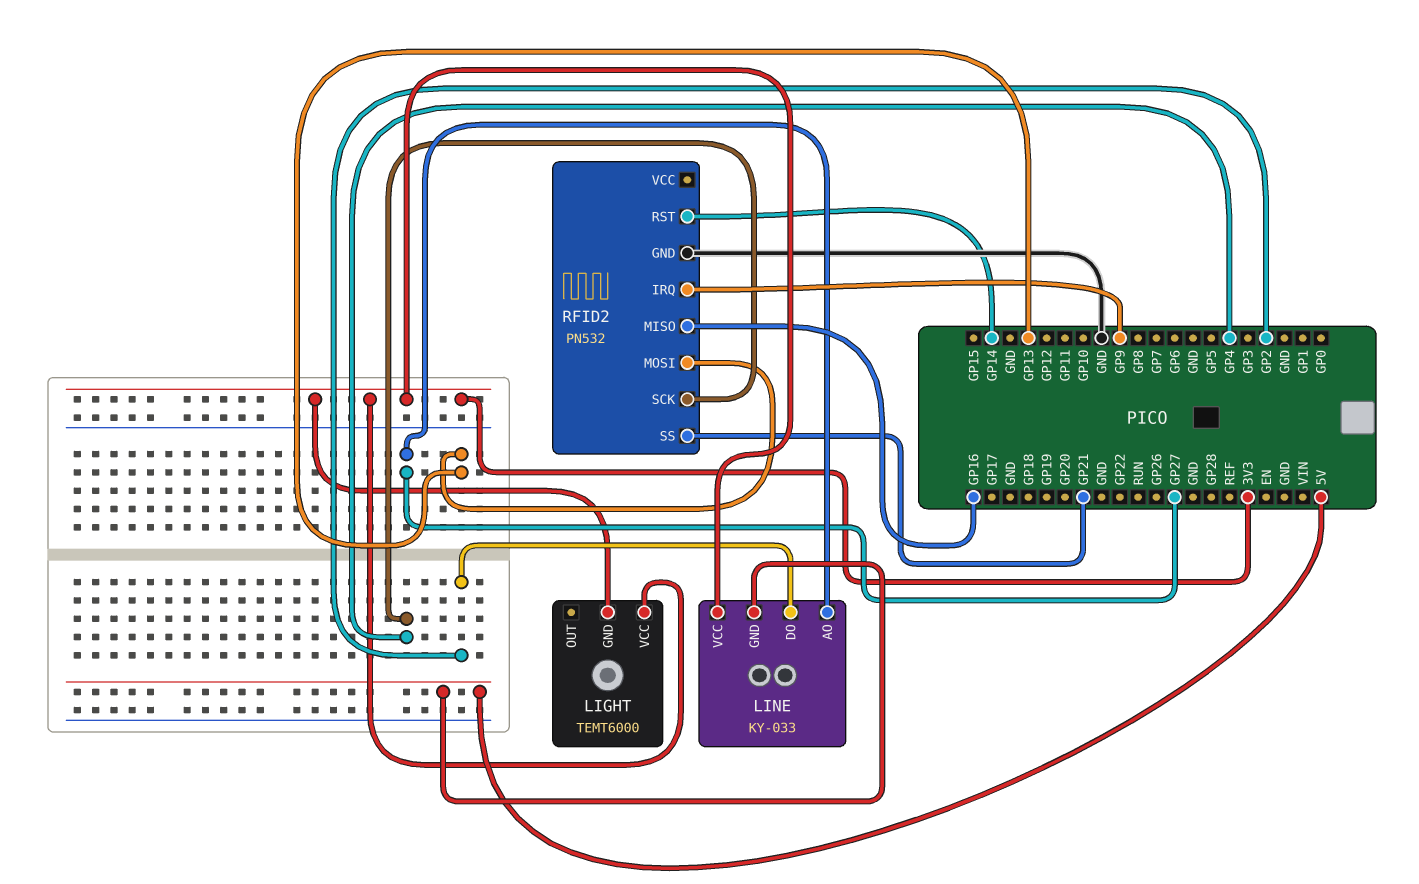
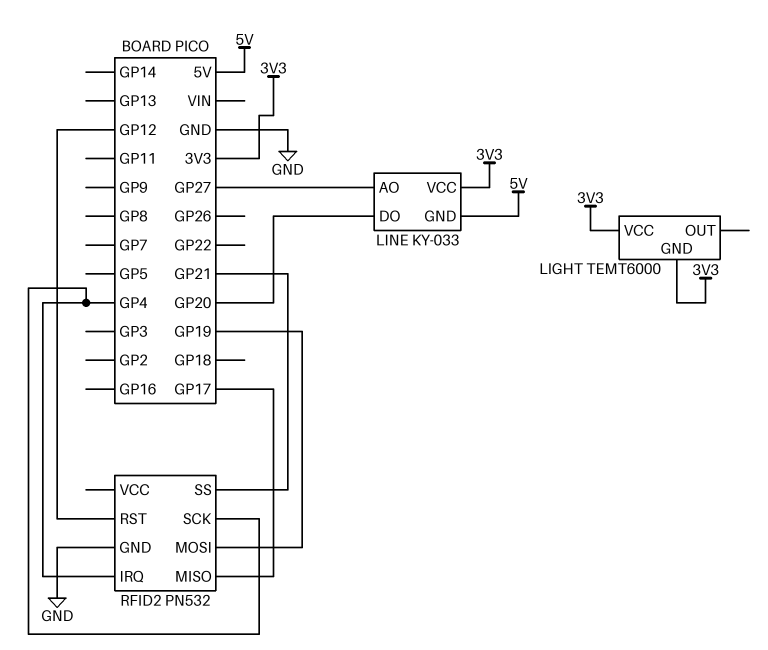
LINE pin DO: GP2 -> GP20
RFID2 pin IRQ: GP9 -> GP4
RFID2 pin MISO: GP16 -> GP17
RFID2 pin MOSI: GP13 -> GP19
RFID2 pin RST: GP14 -> GP12

